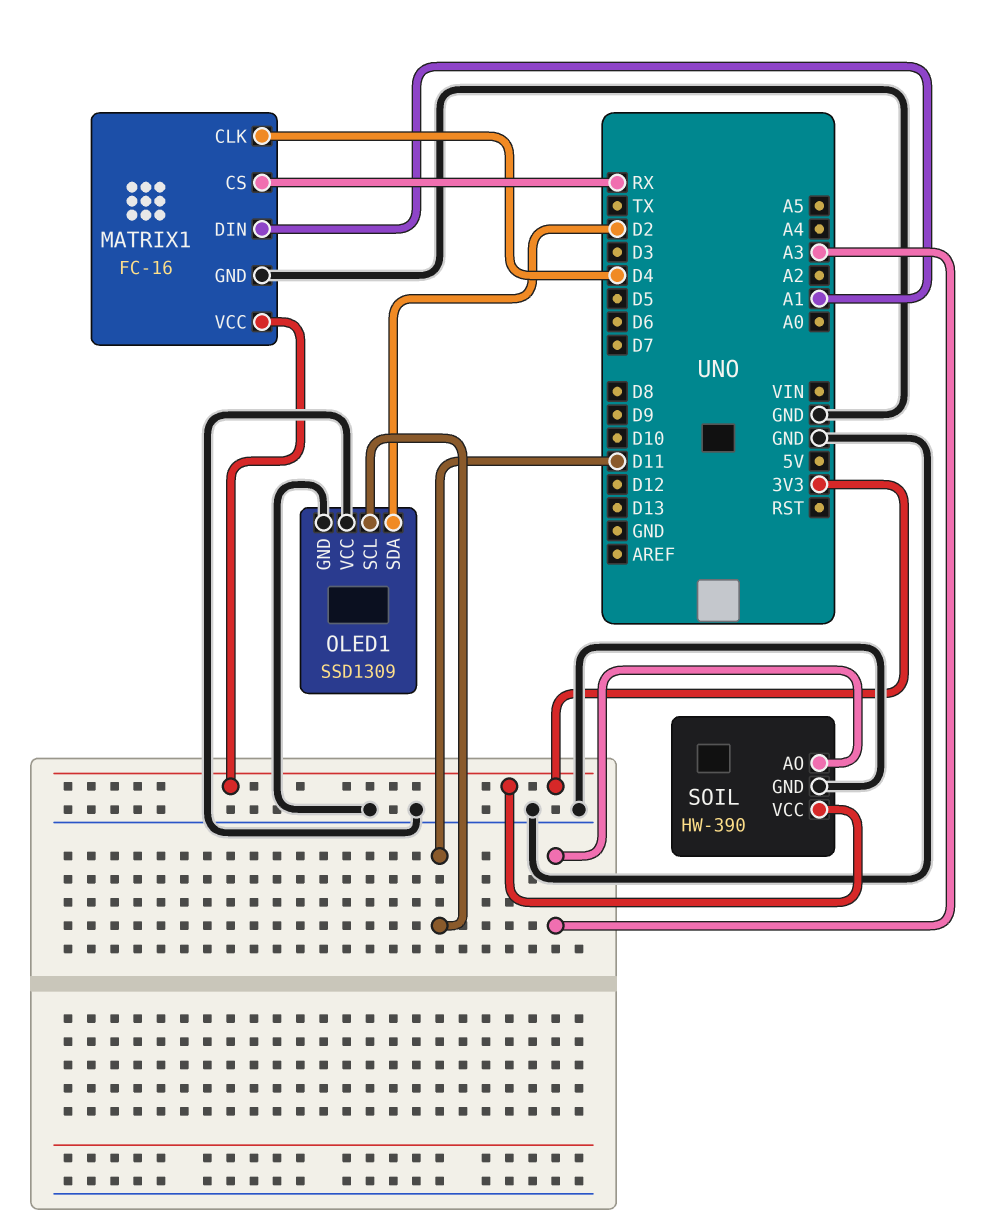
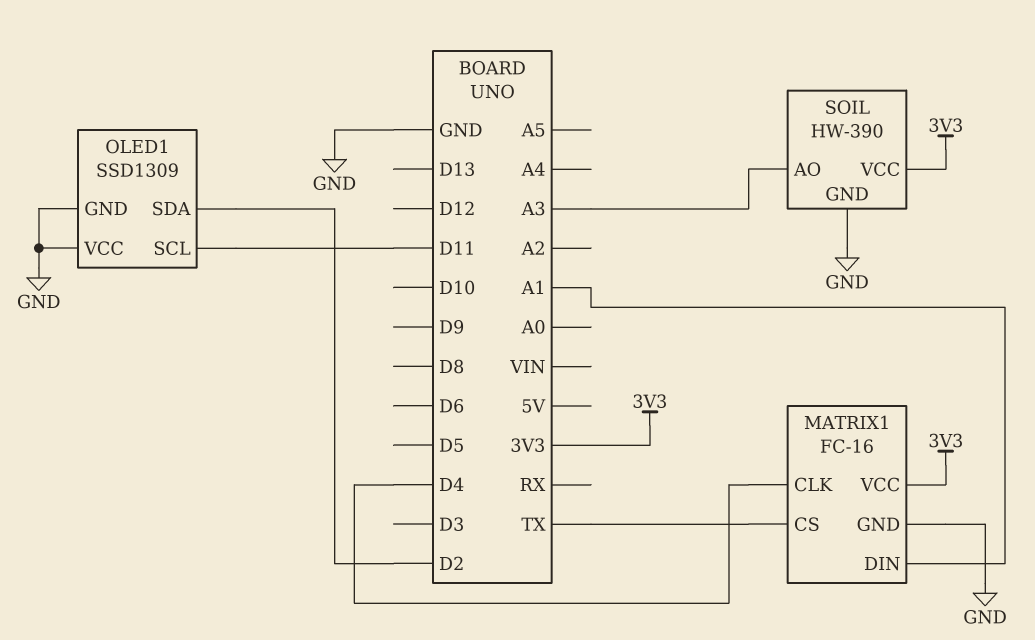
MATRIX1 pin CS: RX -> TX

